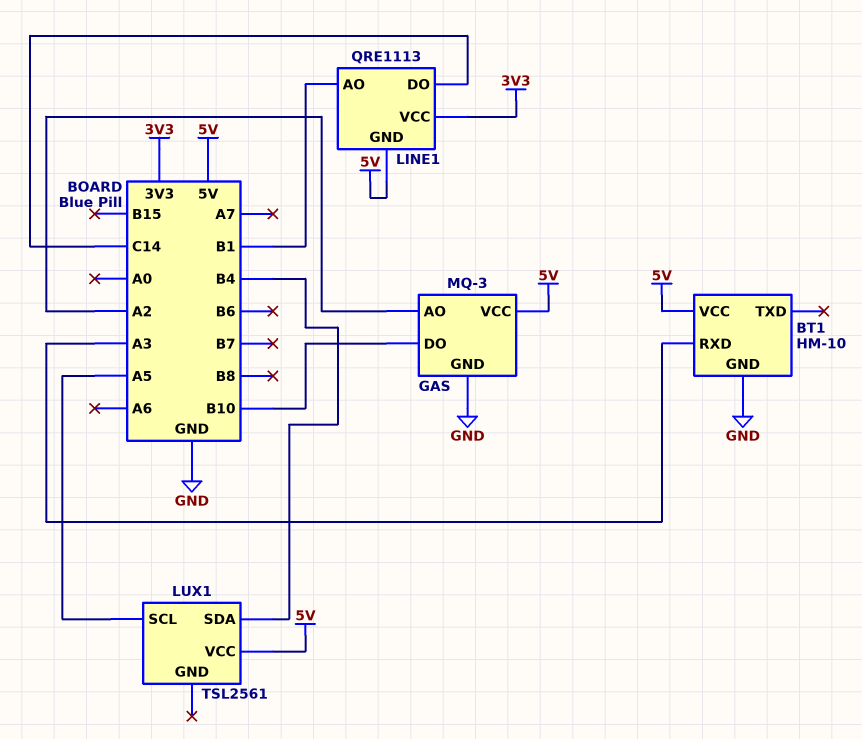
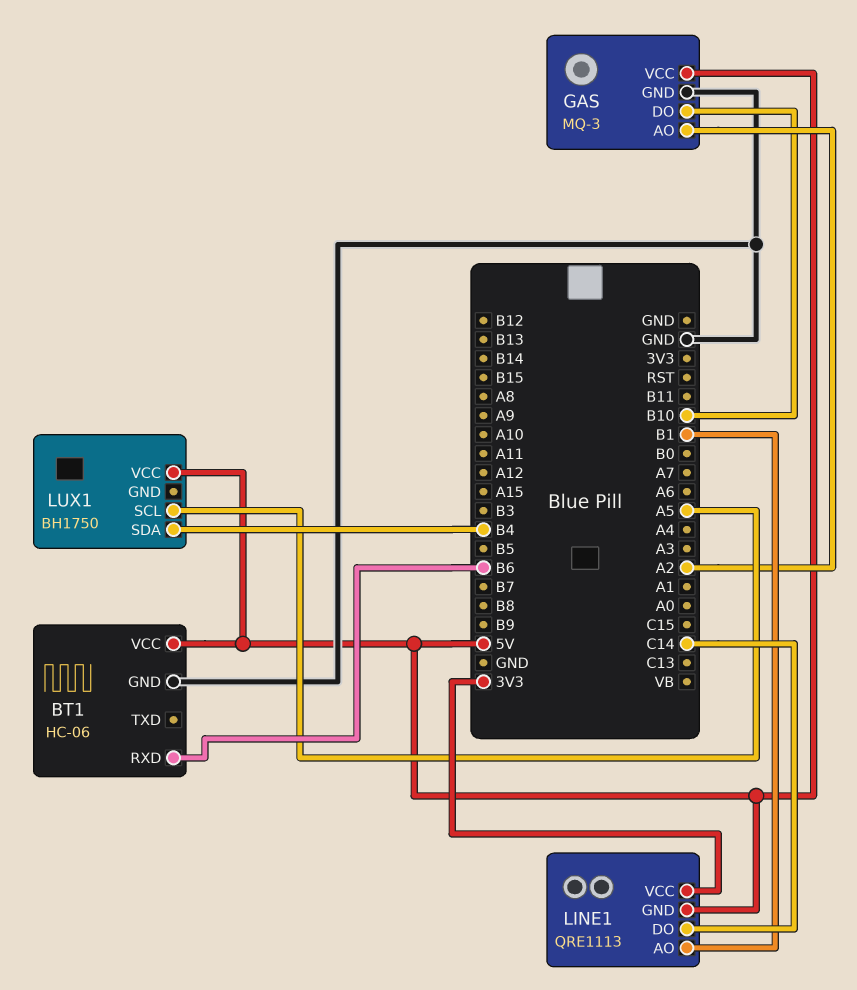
BT1: HM-10 -> HC-06
BT1 pin RXD: A3 -> B6
LUX1: TSL2561 -> BH1750

